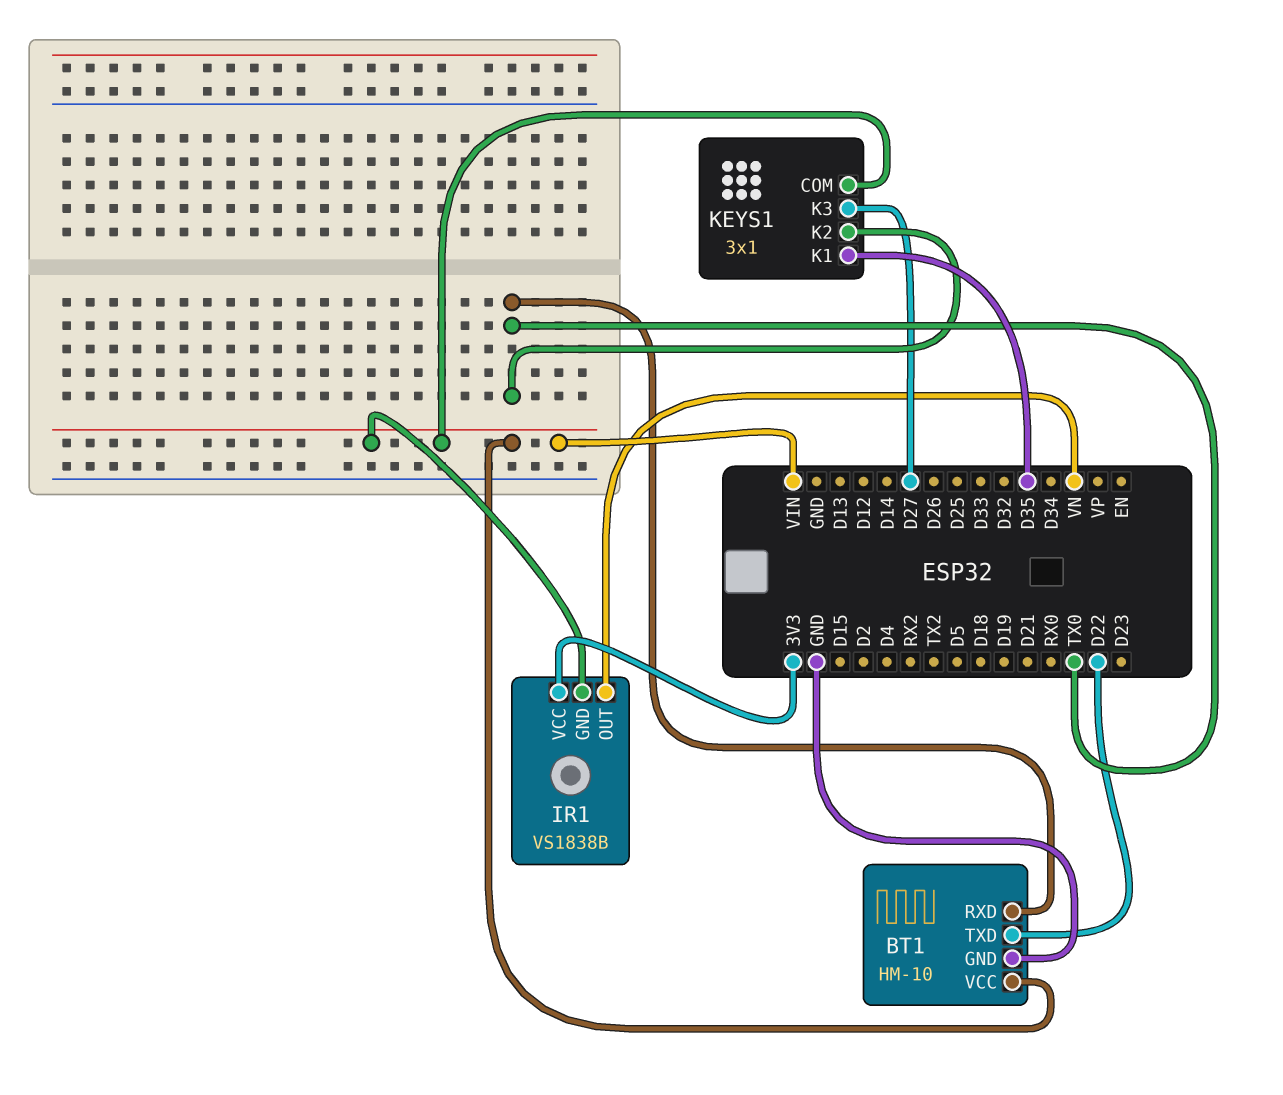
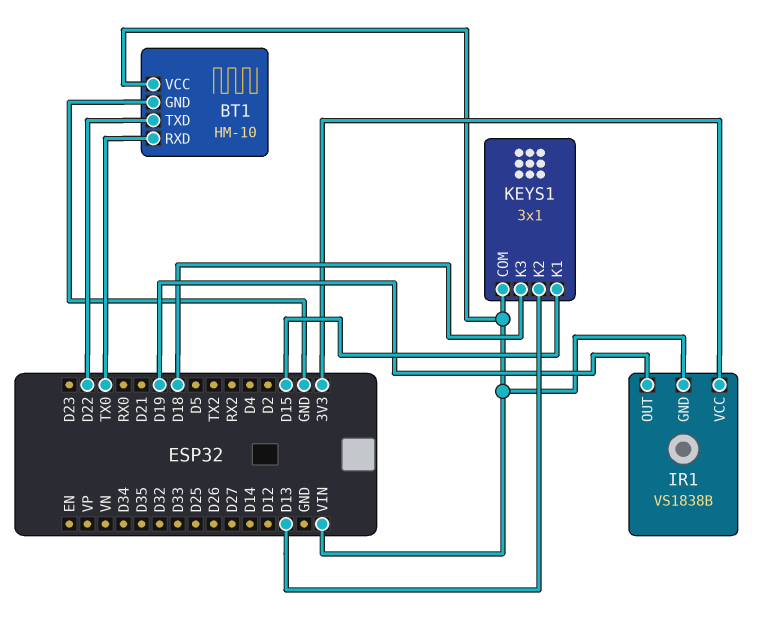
IR1 pin OUT: VN -> D19
KEYS1 pin K1: D35 -> D15
KEYS1 pin K2: TX0 -> D13
KEYS1 pin K3: D27 -> D18

